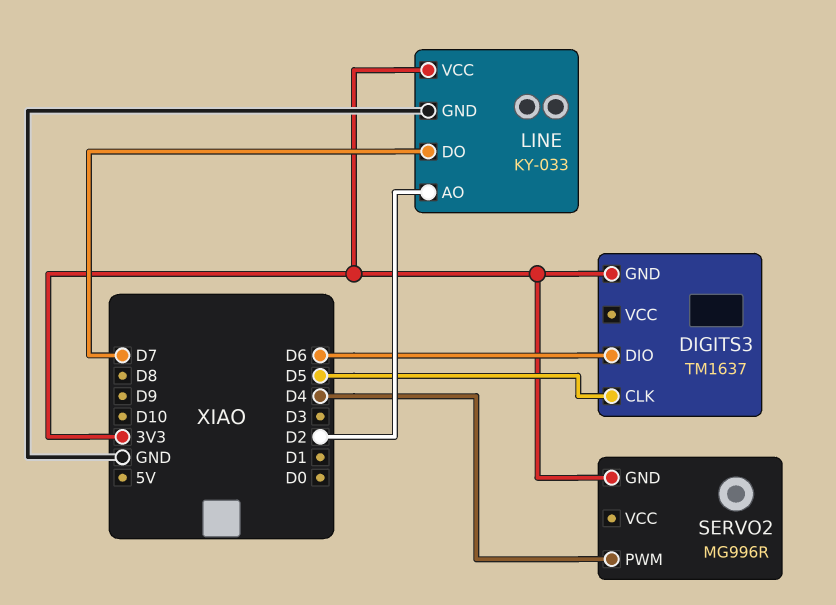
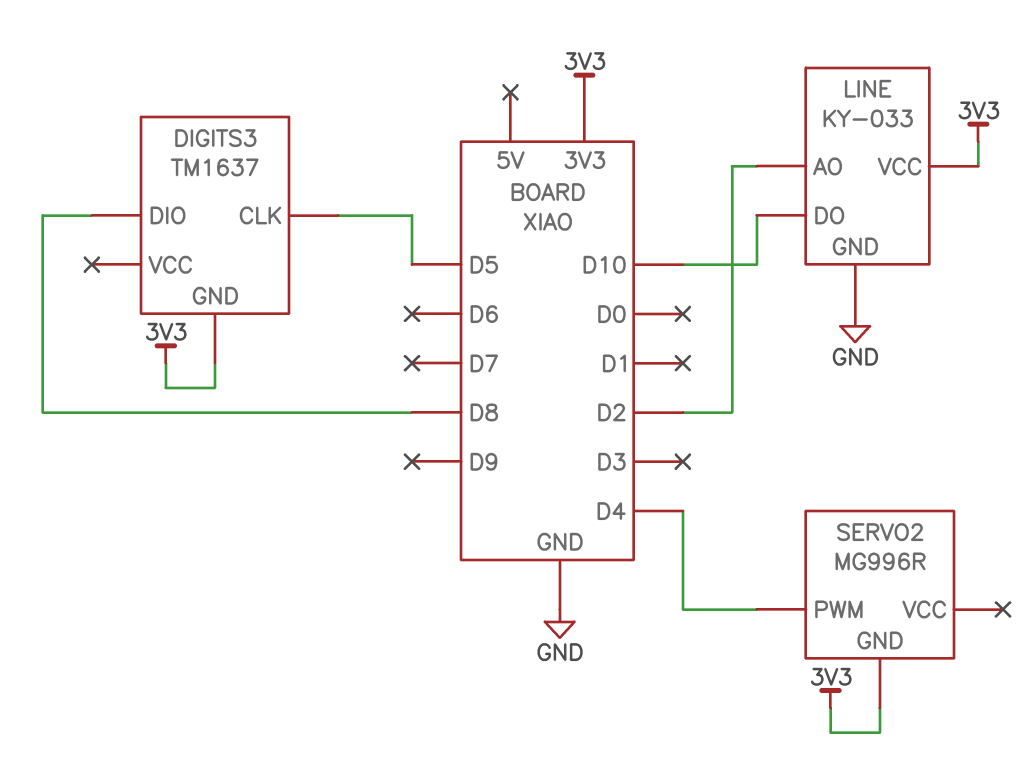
DIGITS3 pin DIO: D6 -> D8
LINE pin DO: D7 -> D10

